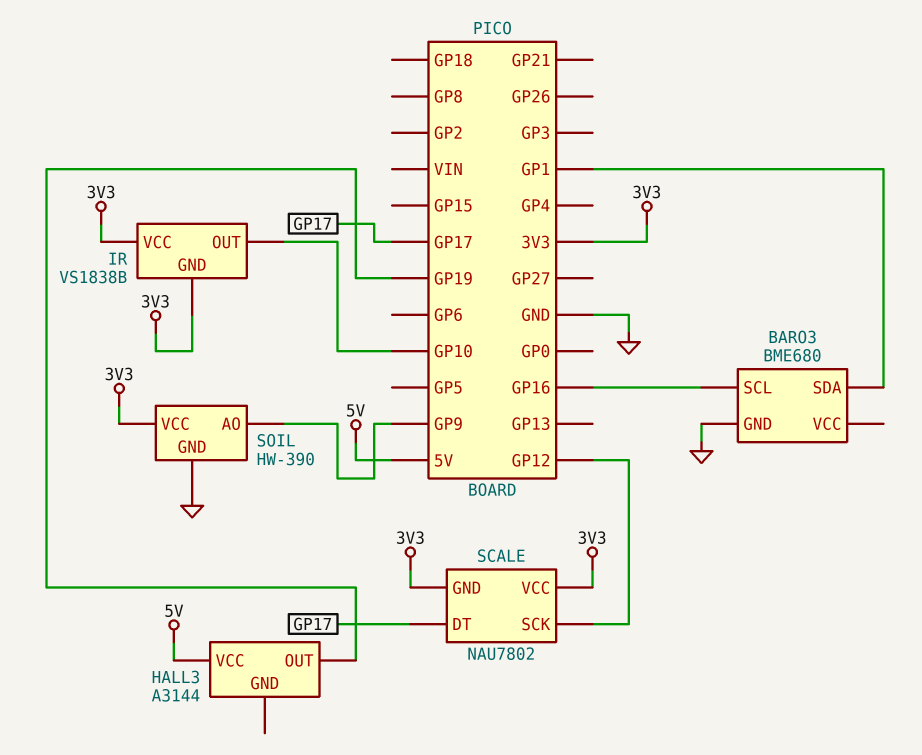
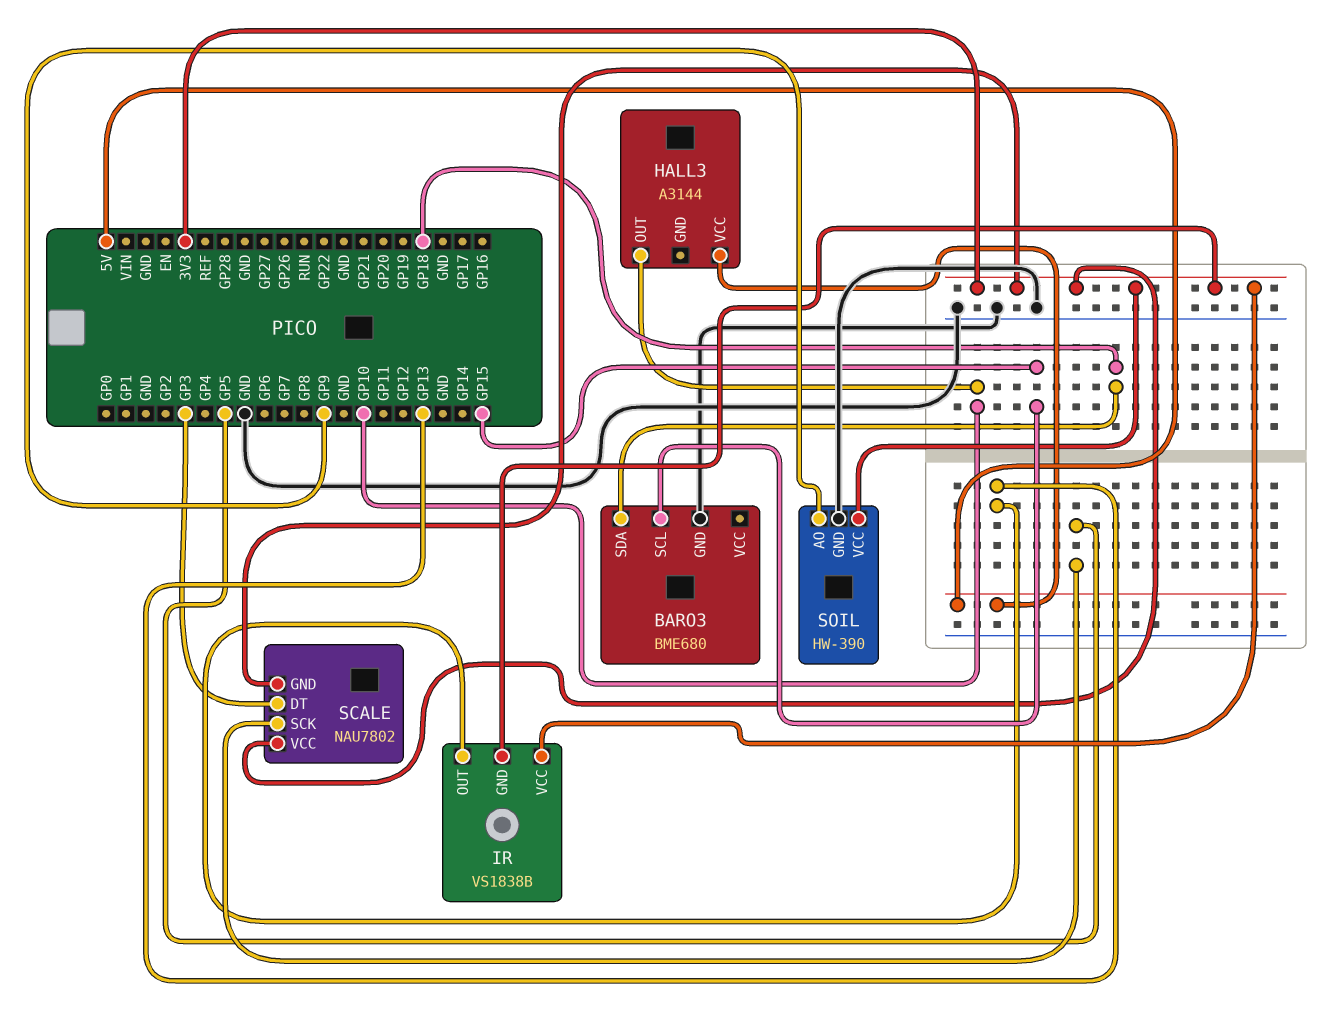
BARO3 pin SCL: GP16 -> GP15
BARO3 pin SDA: GP1 -> GP18
HALL3 pin OUT: GP19 -> GP10
IR pin OUT: GP10 -> GP13
SCALE pin DT: GP17 -> GP3
SCALE pin SCK: GP12 -> GP5

